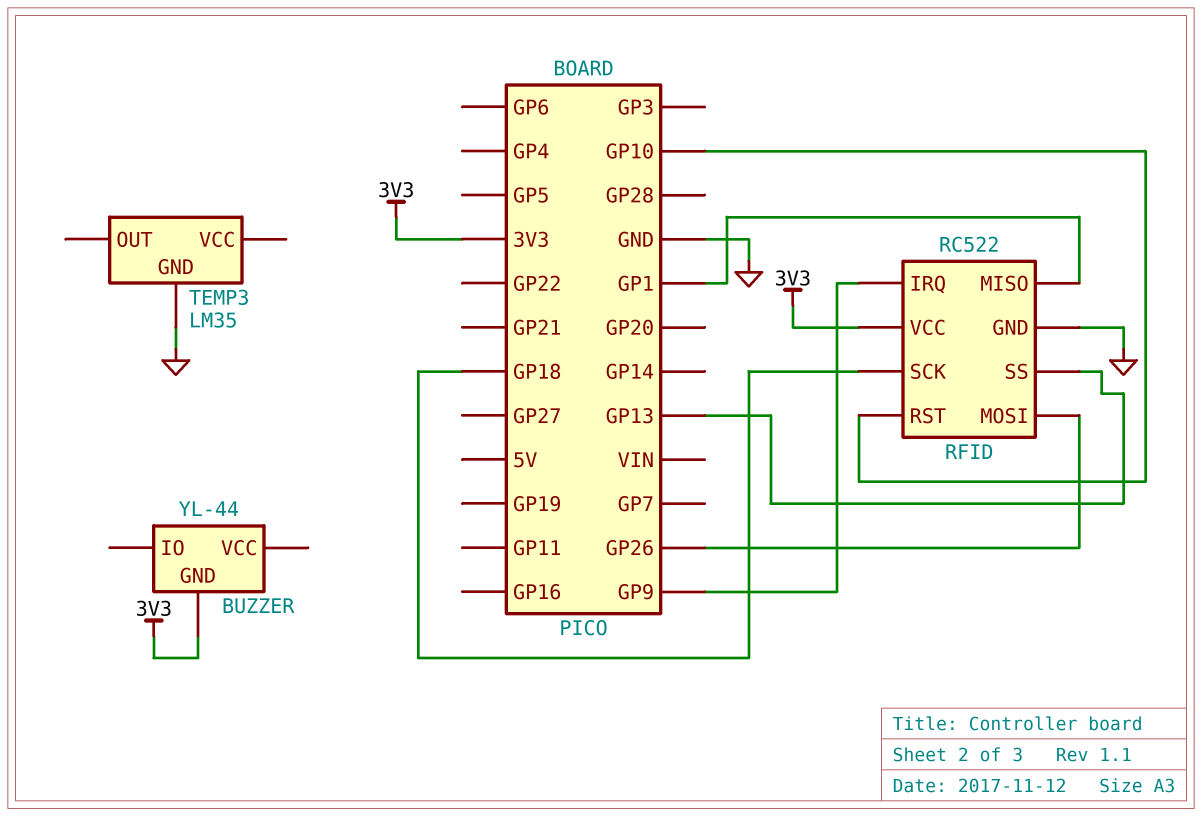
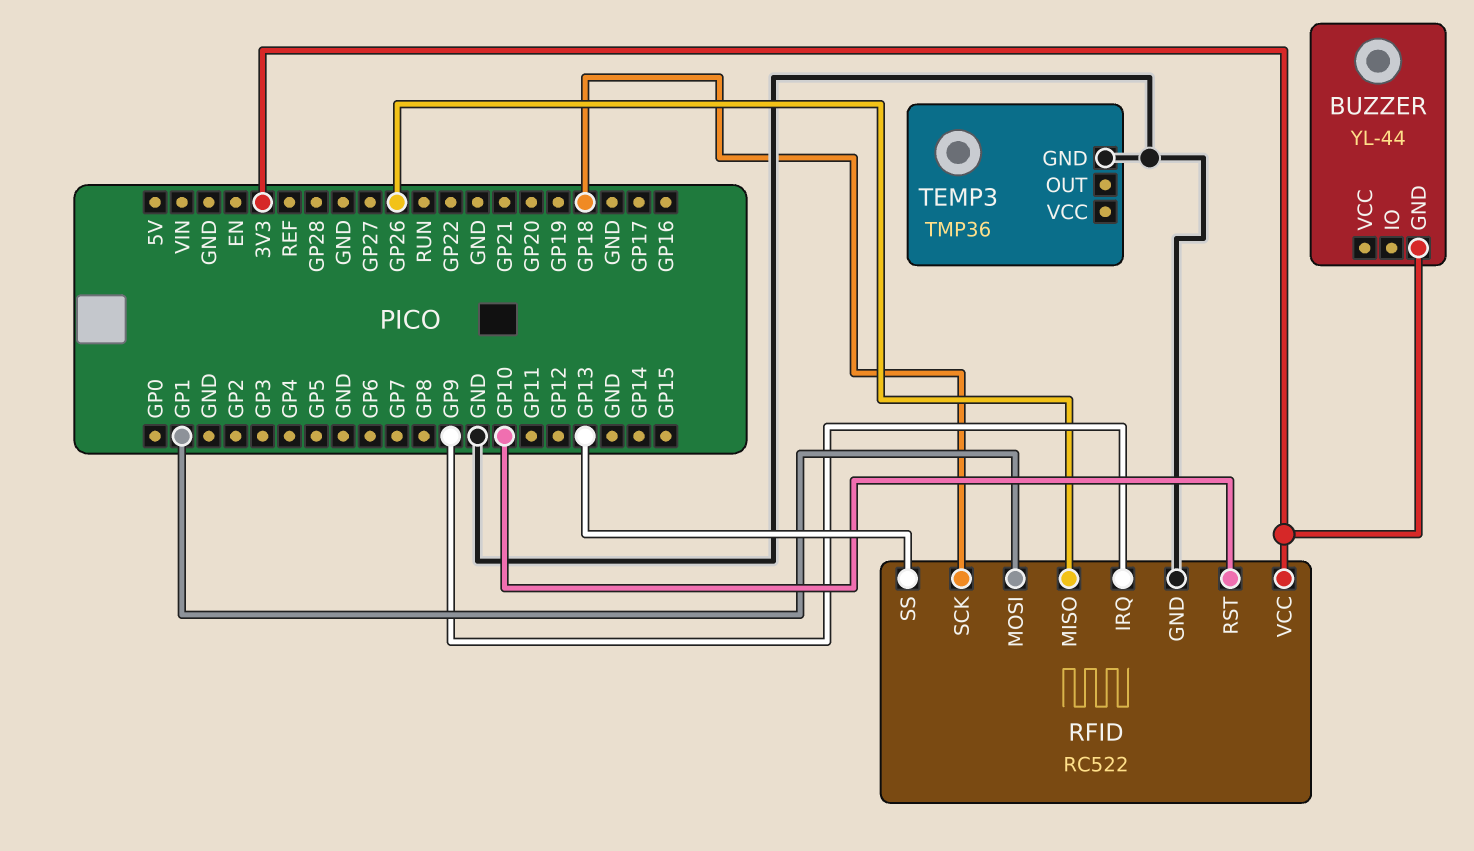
RFID pin MISO: GP1 -> GP26
RFID pin MOSI: GP26 -> GP1
TEMP3: LM35 -> TMP36

